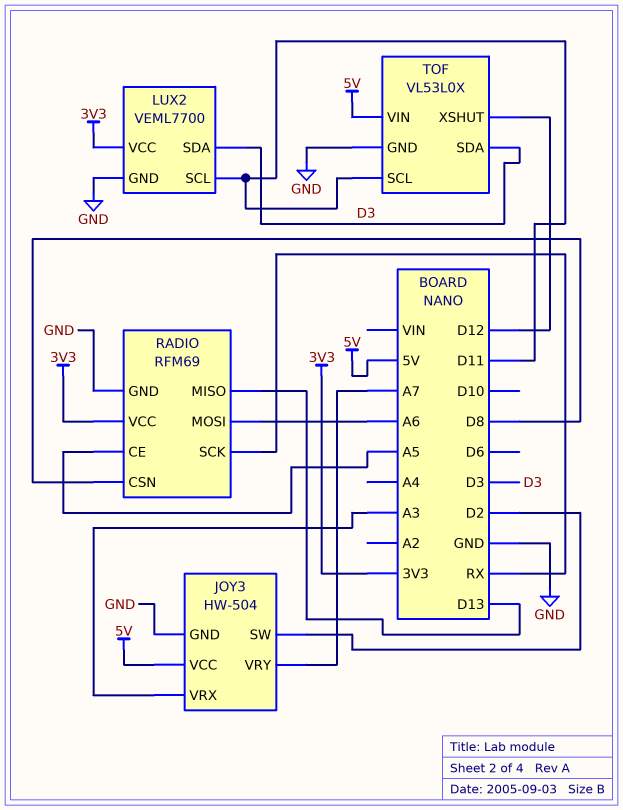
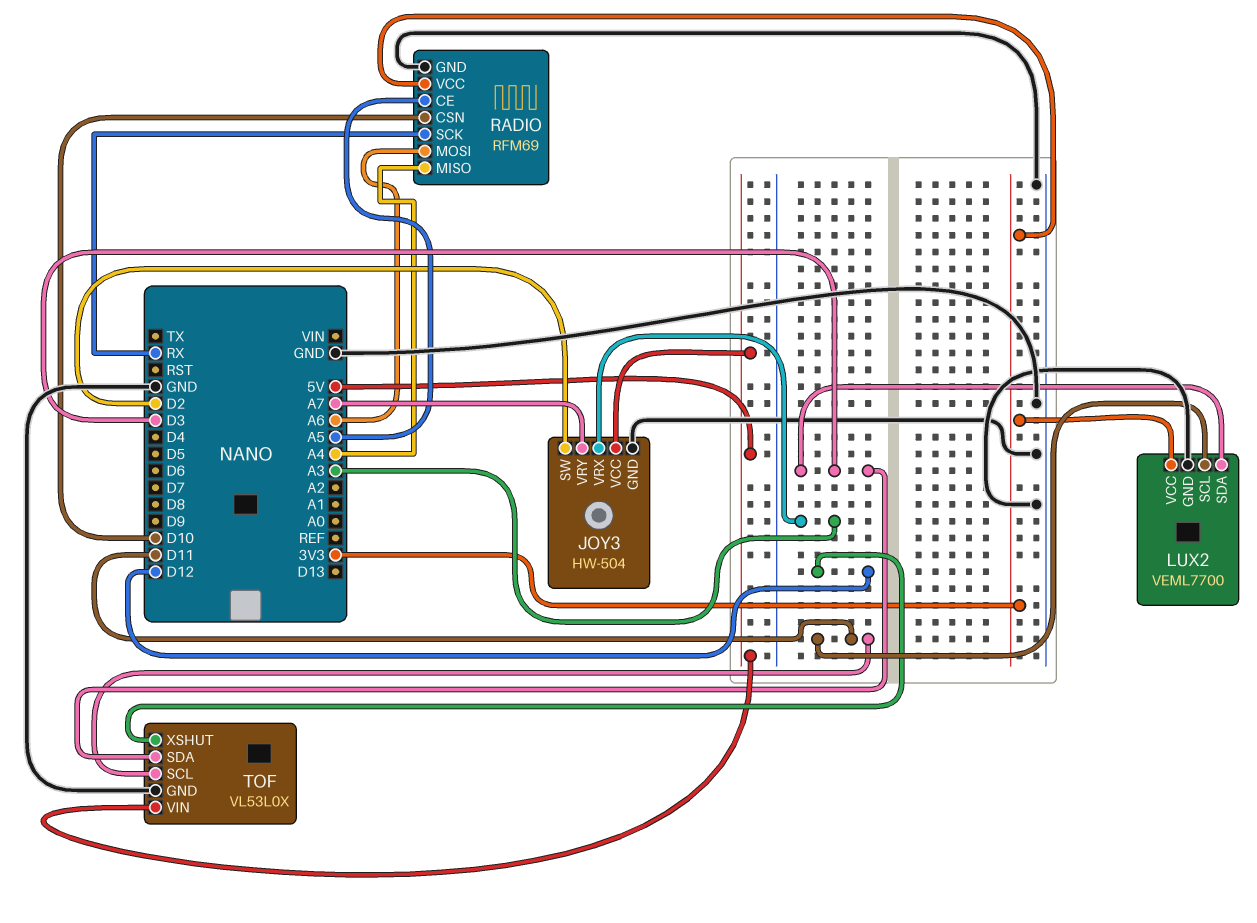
RADIO pin CSN: D8 -> D10
RADIO pin MISO: D13 -> A4

